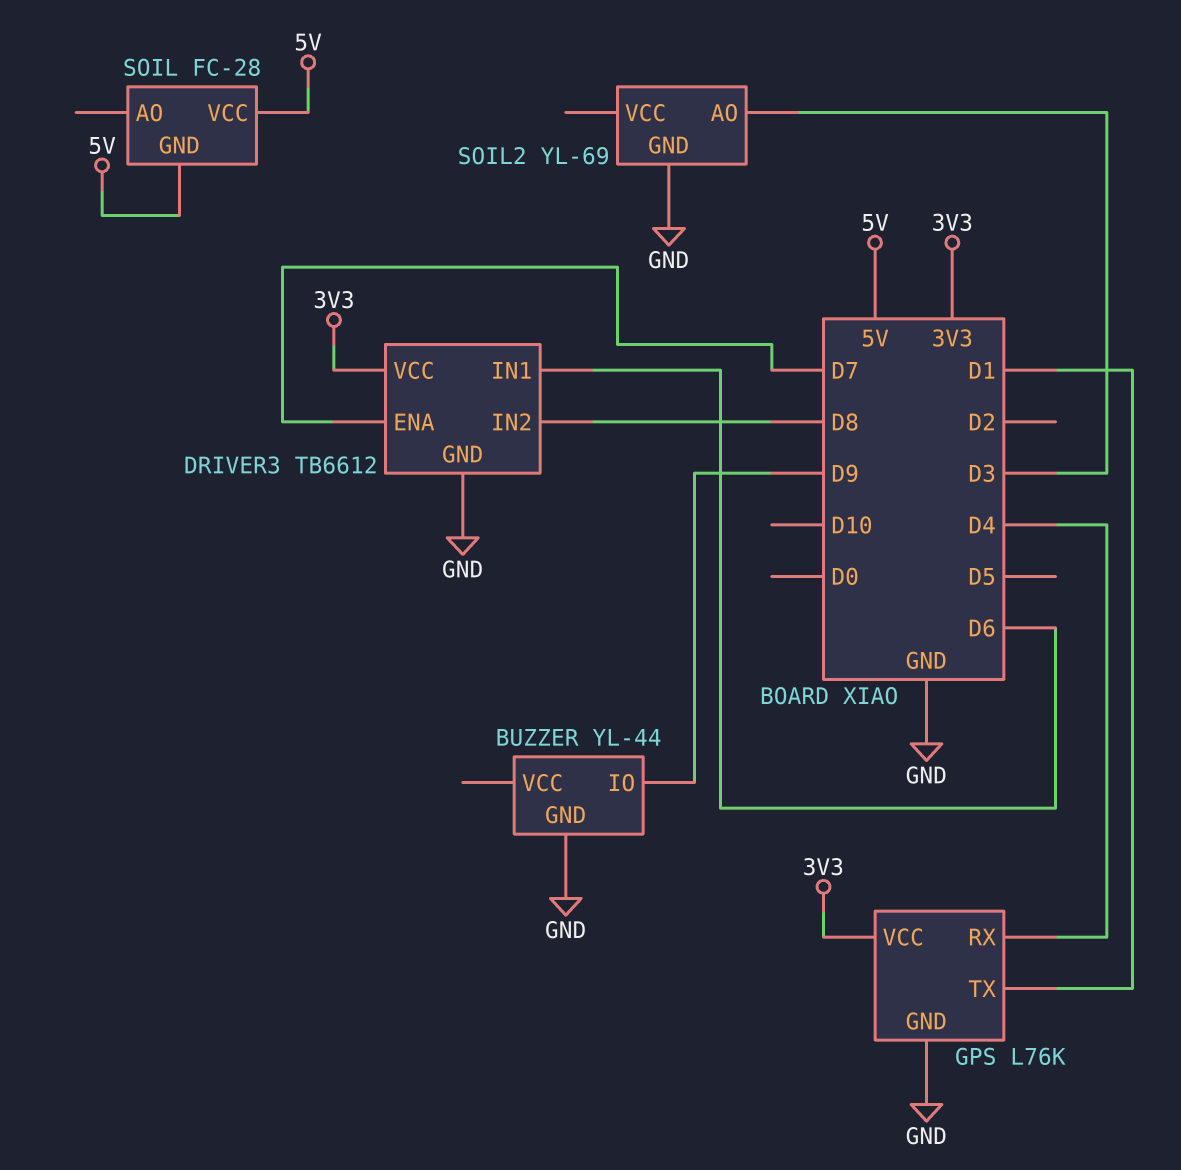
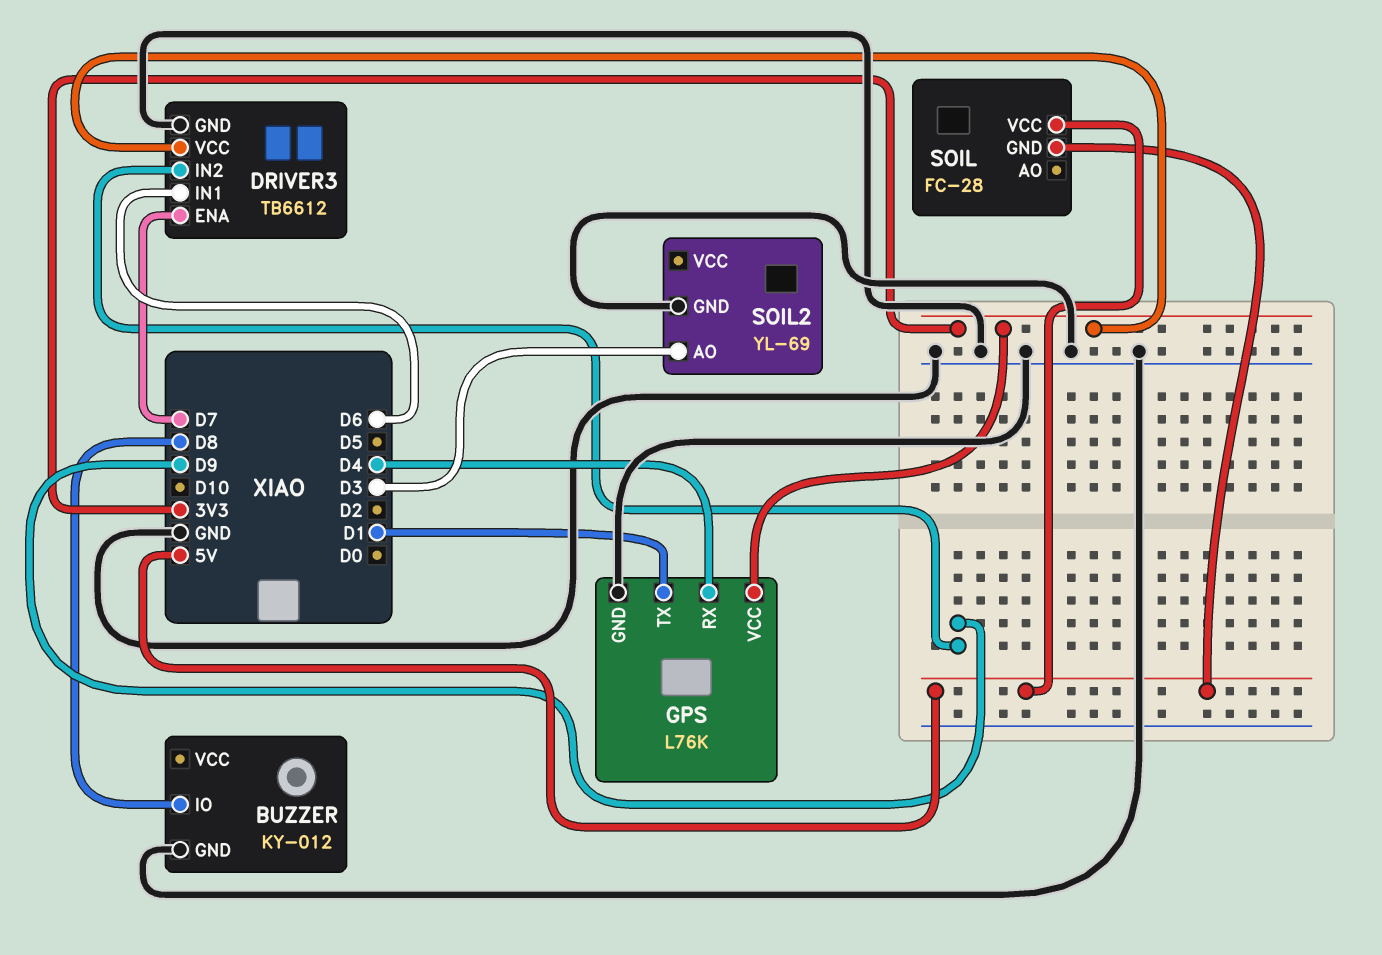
BUZZER: YL-44 -> KY-012
BUZZER pin IO: D9 -> D8
DRIVER3 pin IN2: D8 -> D9

